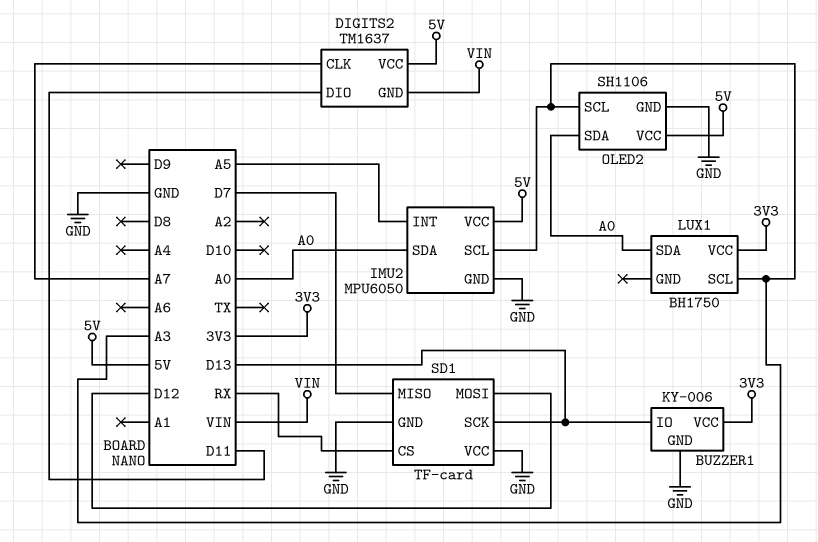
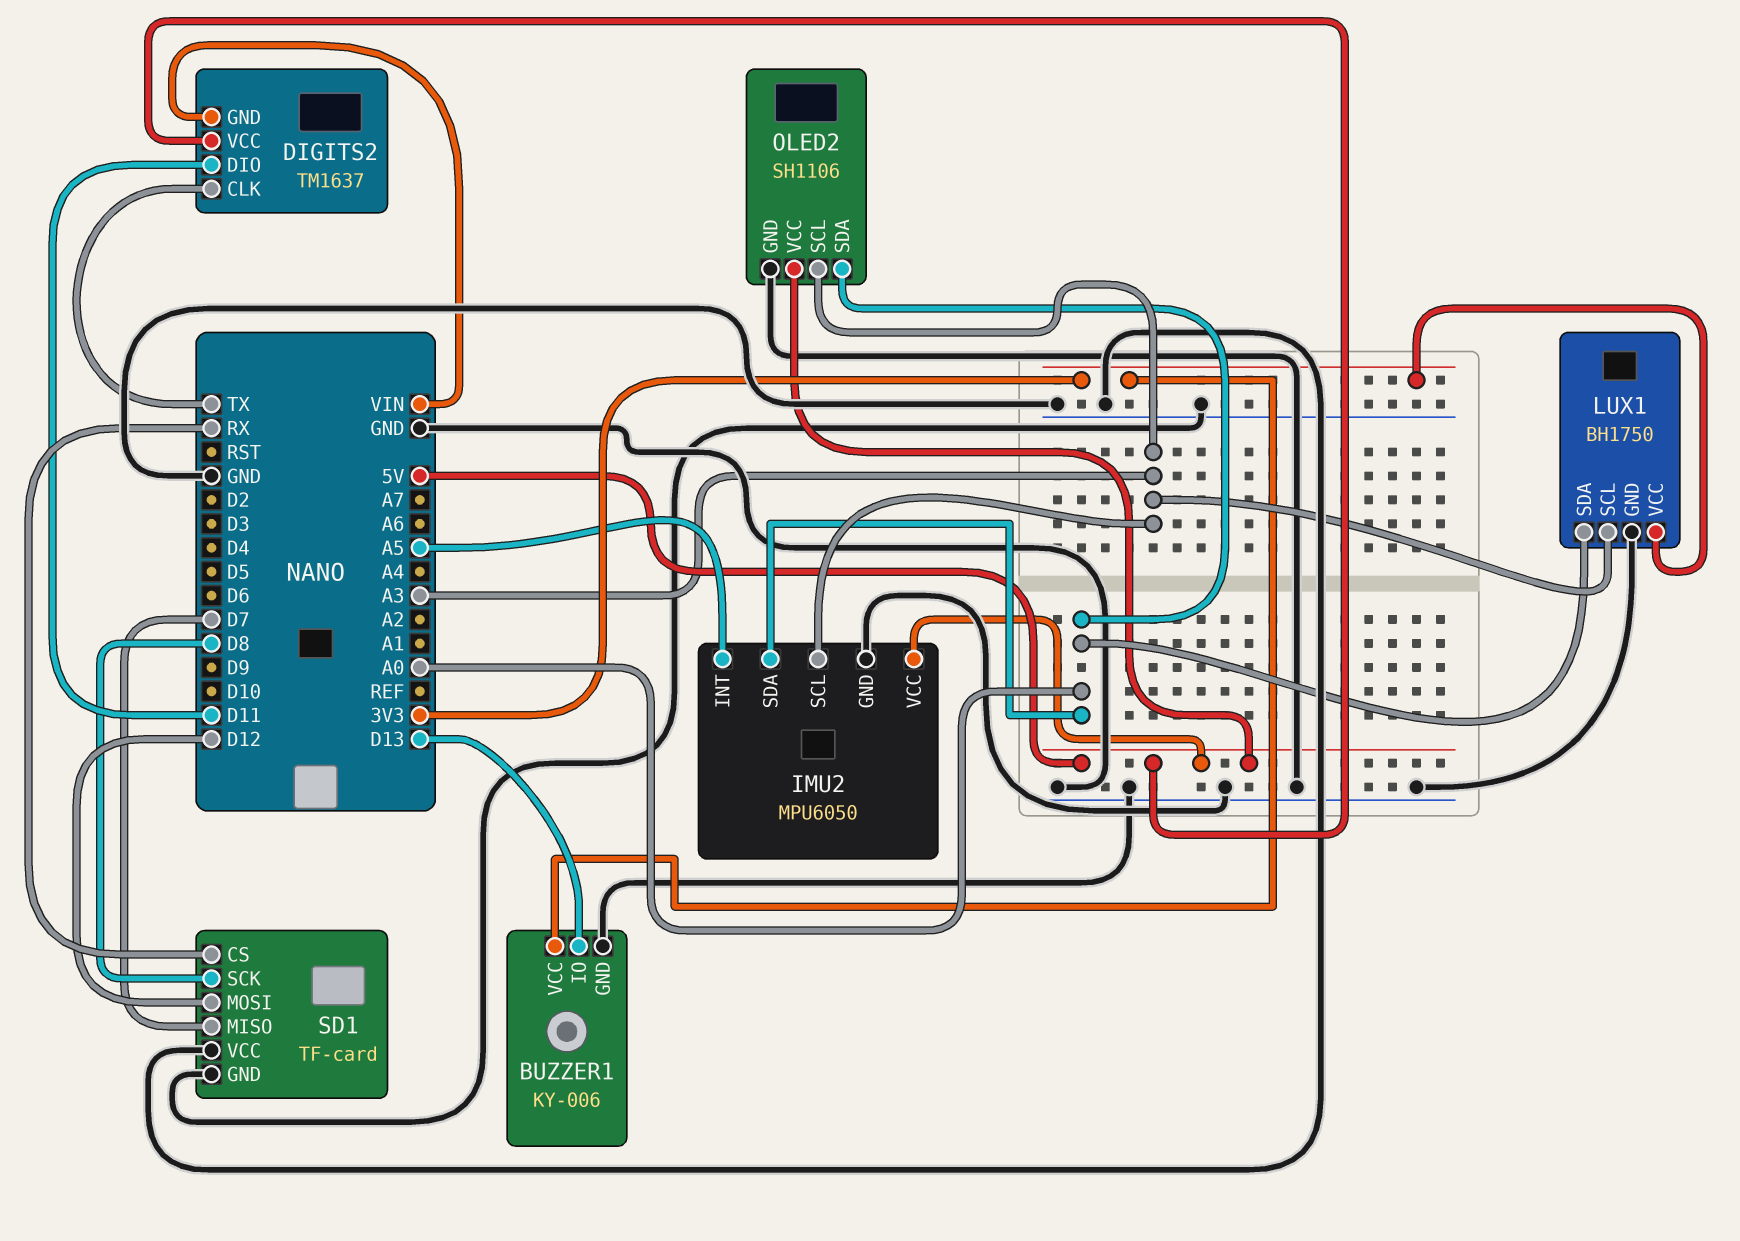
DIGITS2 pin CLK: A7 -> TX
LUX1 pin GND: none -> GND
SD1 pin SCK: D13 -> D8

